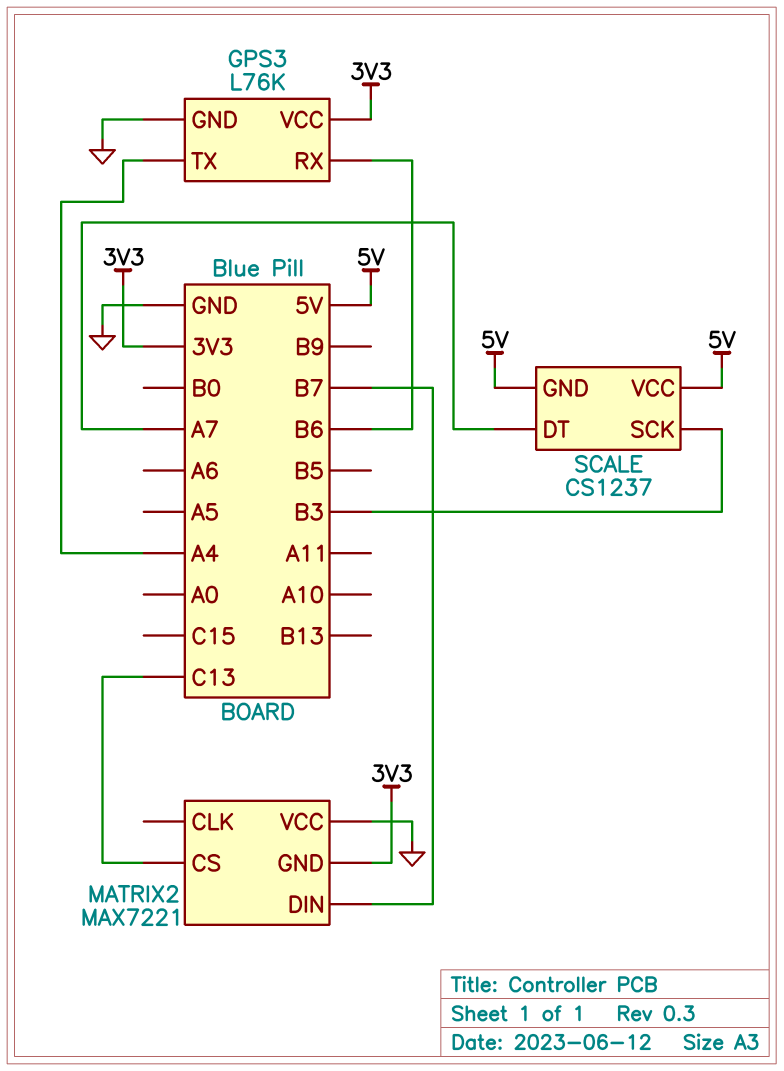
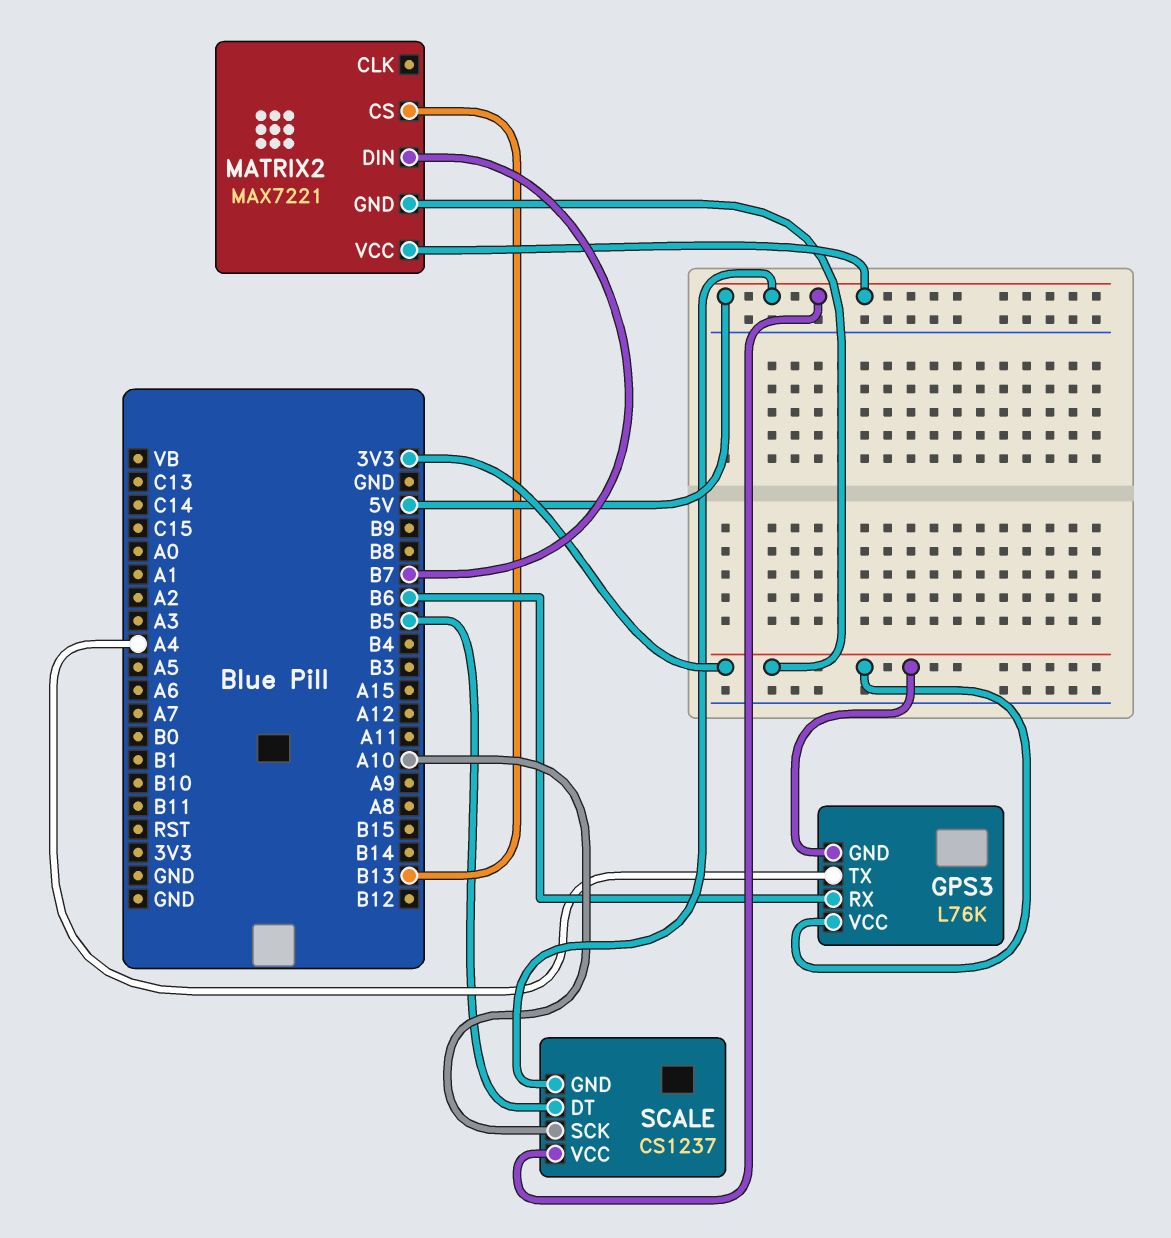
GPS3 pin GND: GND -> 3V3
MATRIX2 pin CS: C13 -> B13
MATRIX2 pin VCC: GND -> 5V
SCALE pin DT: A7 -> B5
SCALE pin SCK: B3 -> A10

